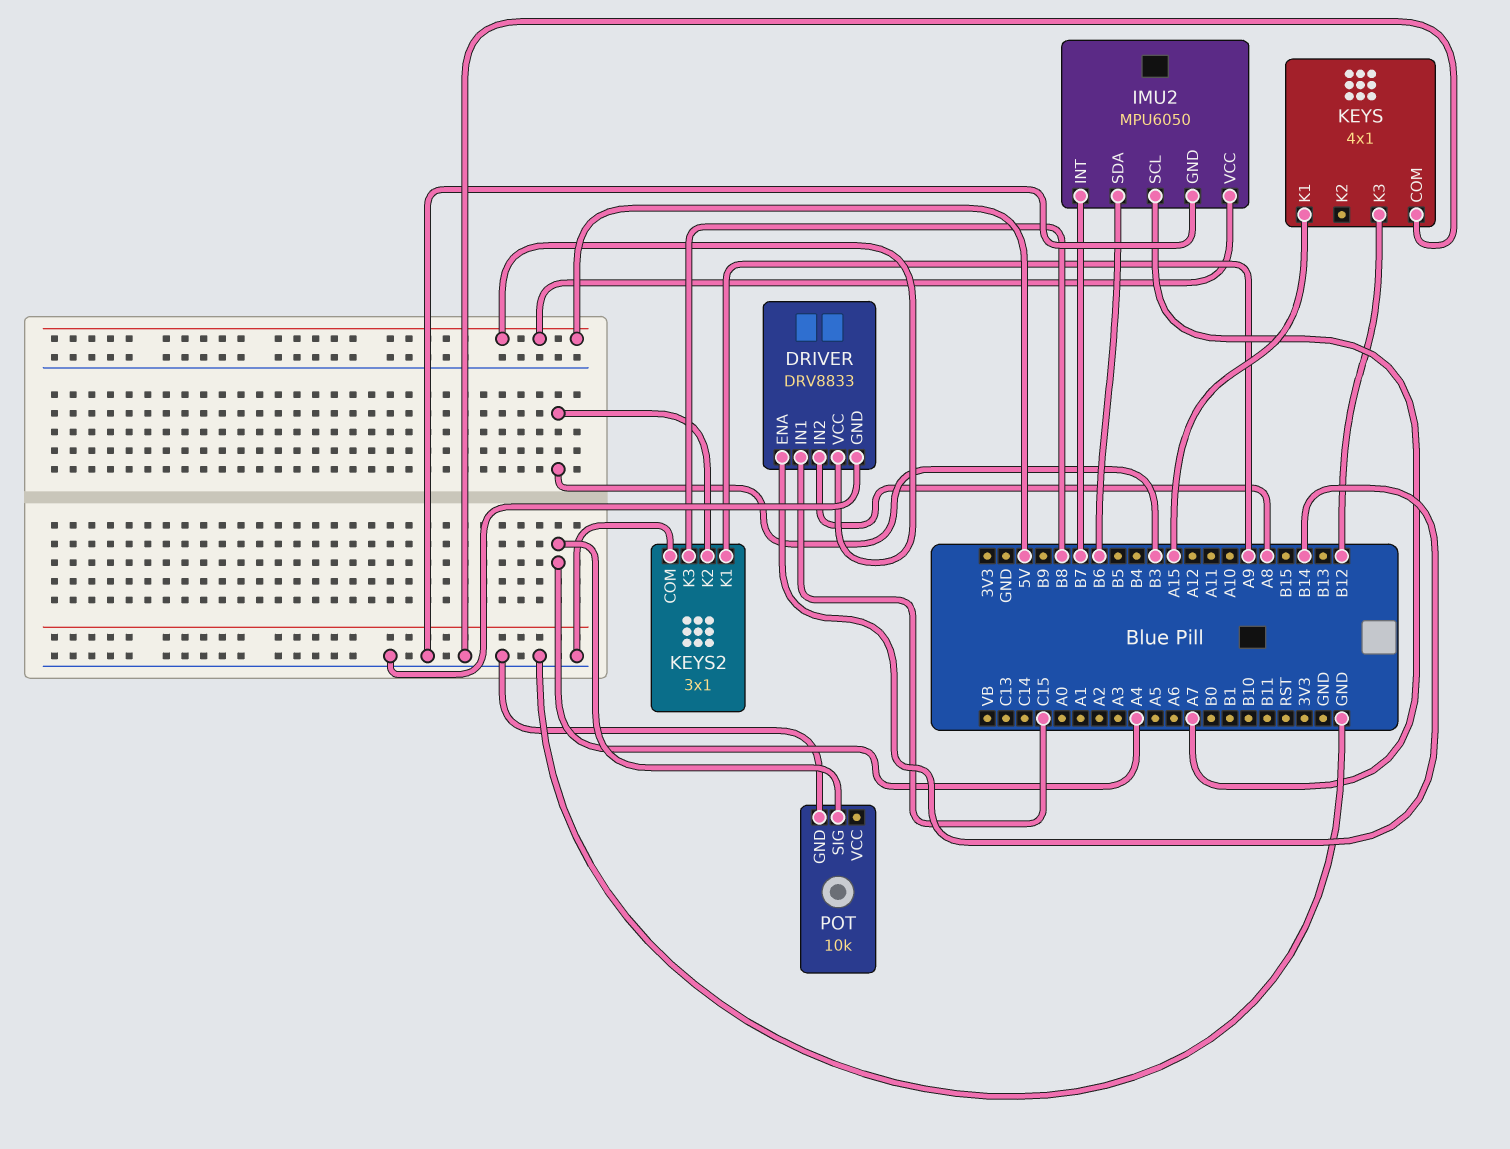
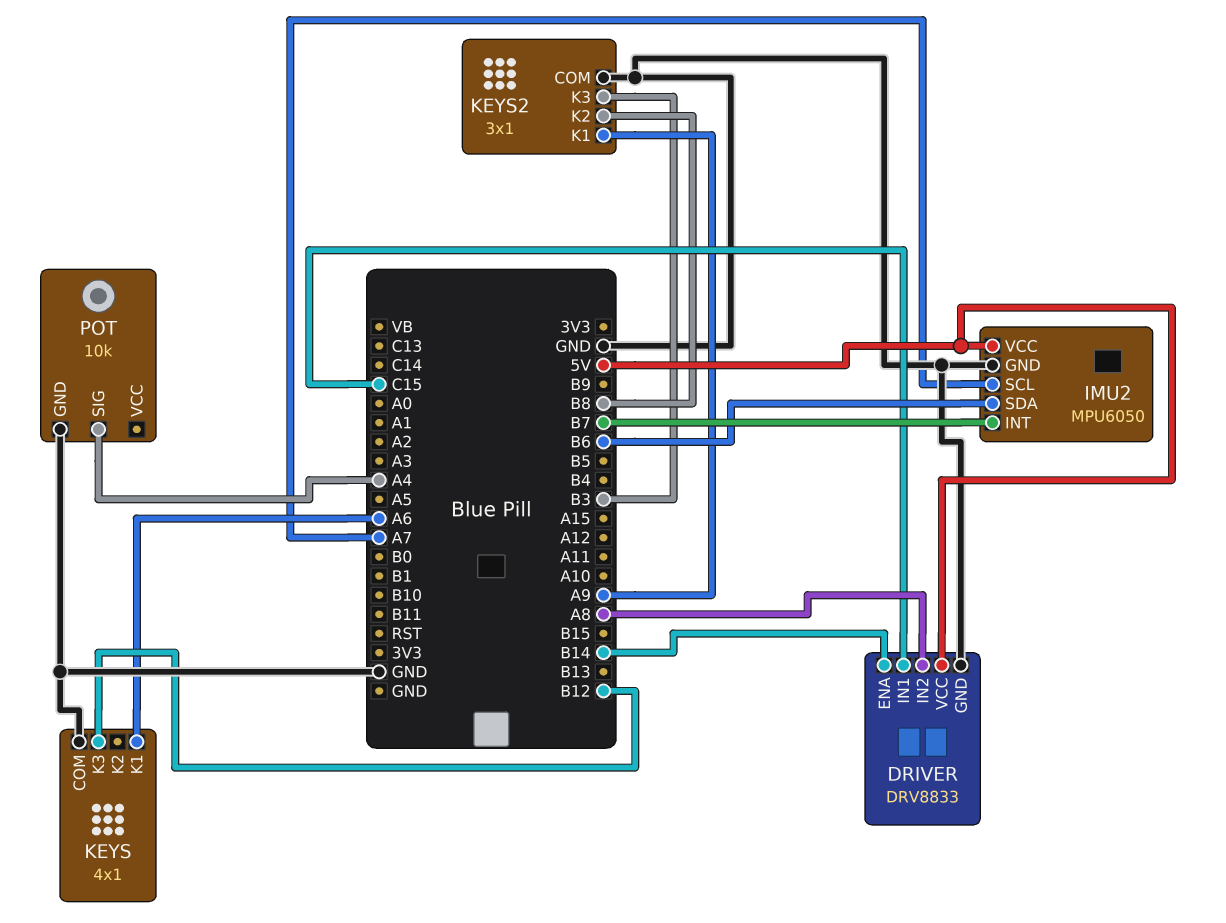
KEYS pin K1: A15 -> A6
KEYS2 pin K2: B3 -> B8
KEYS2 pin K3: B8 -> B3

